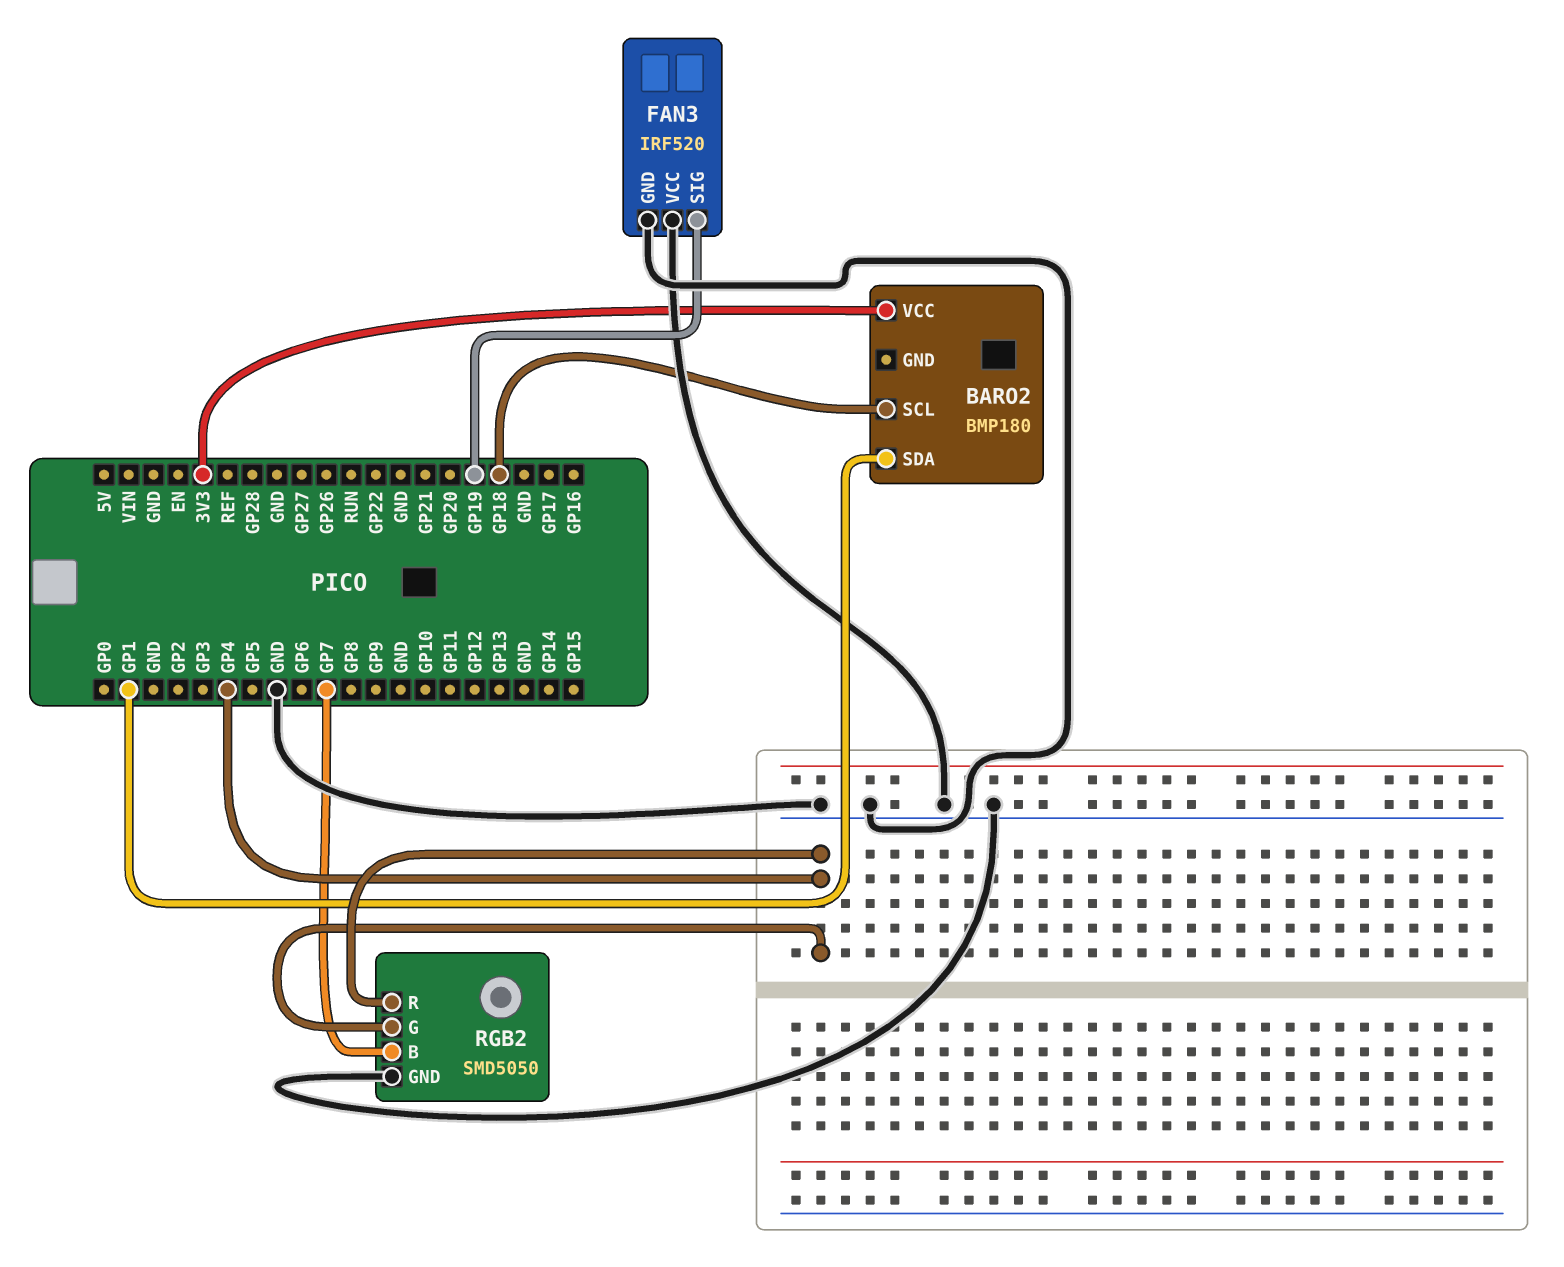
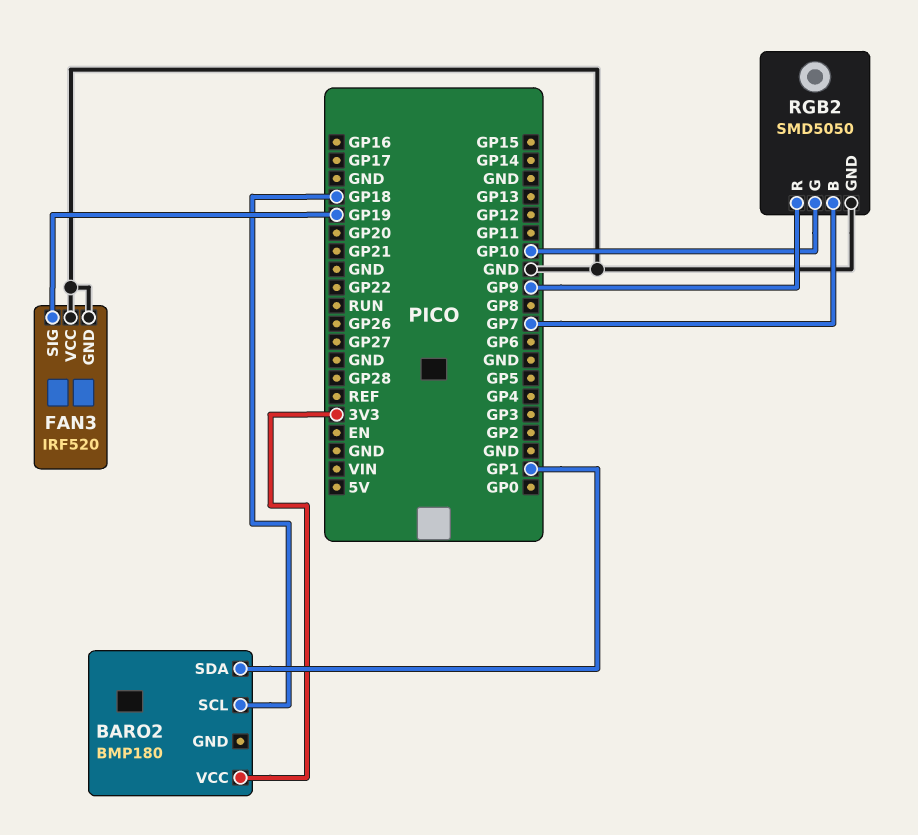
RGB2 pin G: GP4 -> GP10
RGB2 pin R: GP4 -> GP9

